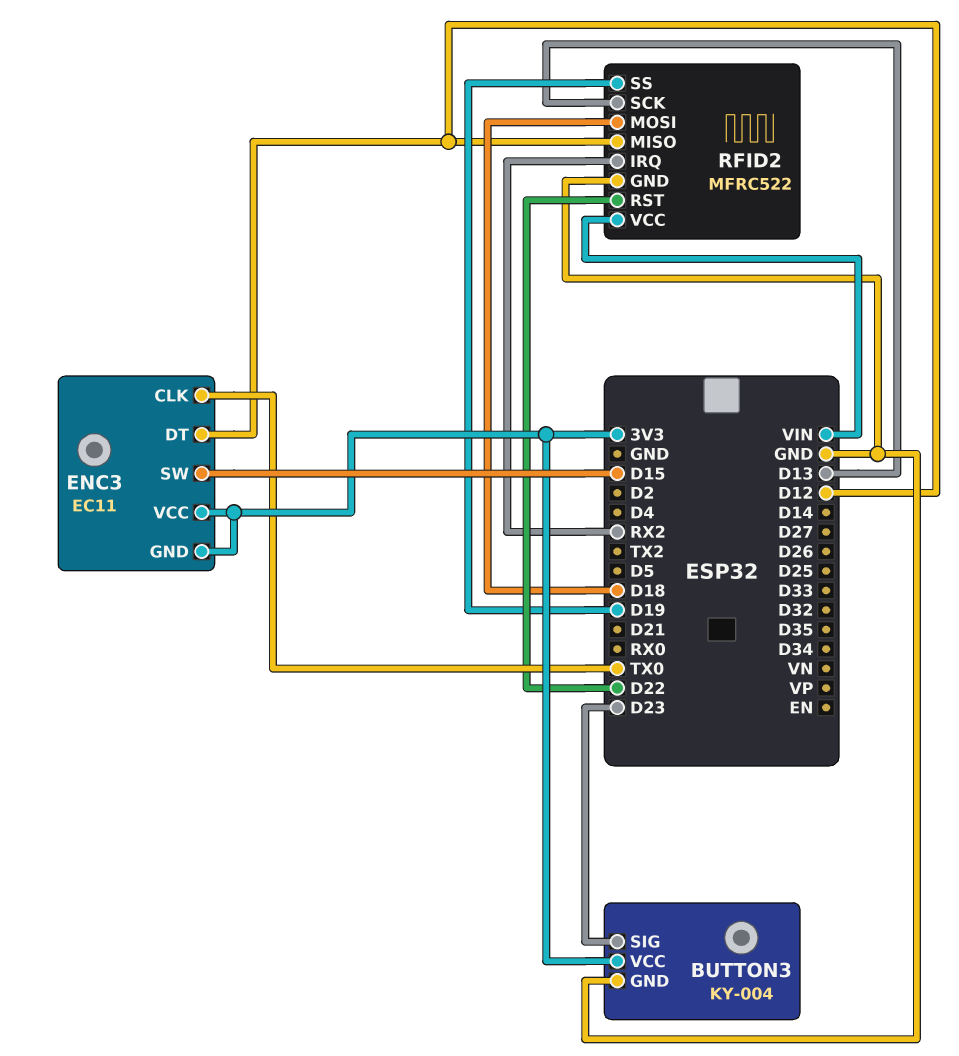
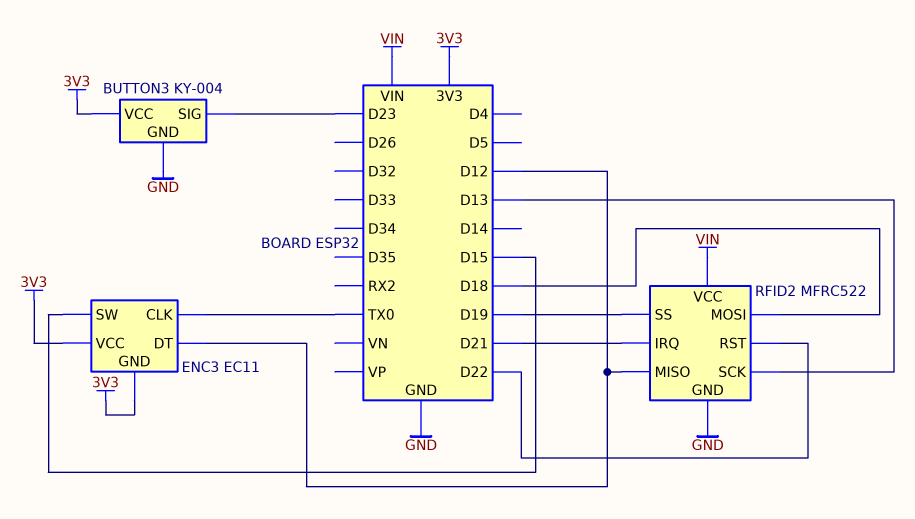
RFID2 pin IRQ: RX2 -> D21

